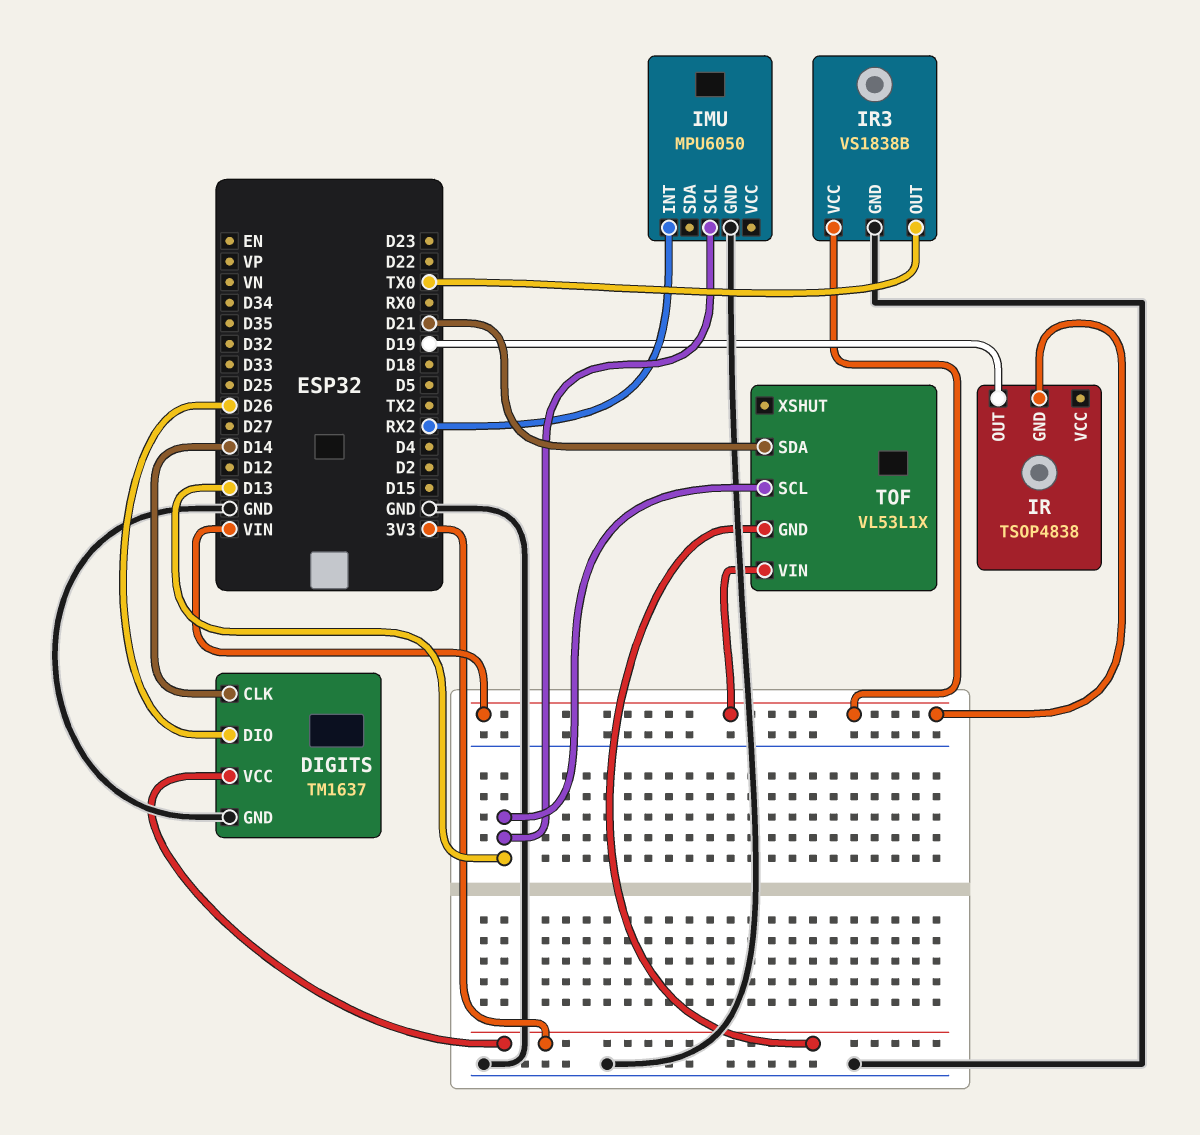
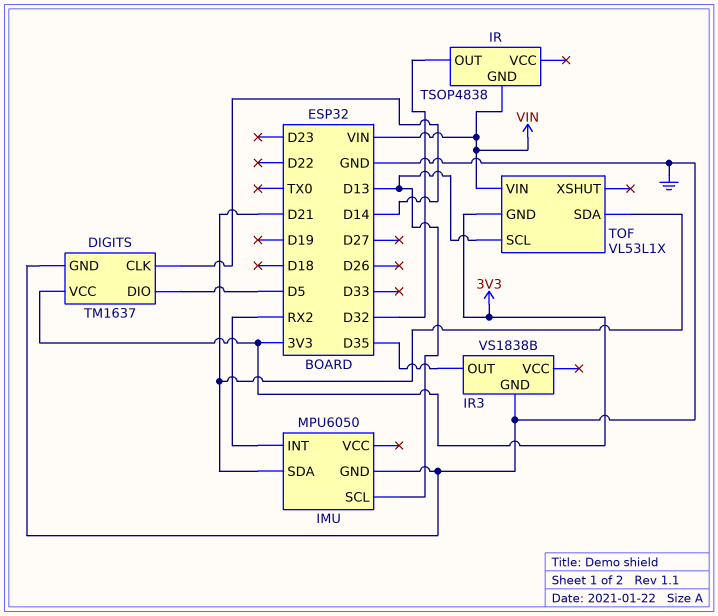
DIGITS pin DIO: D26 -> D5
IMU pin SDA: none -> D21
IR pin OUT: D19 -> D32
IR3 pin OUT: TX0 -> D35
IR3 pin VCC: VIN -> none

